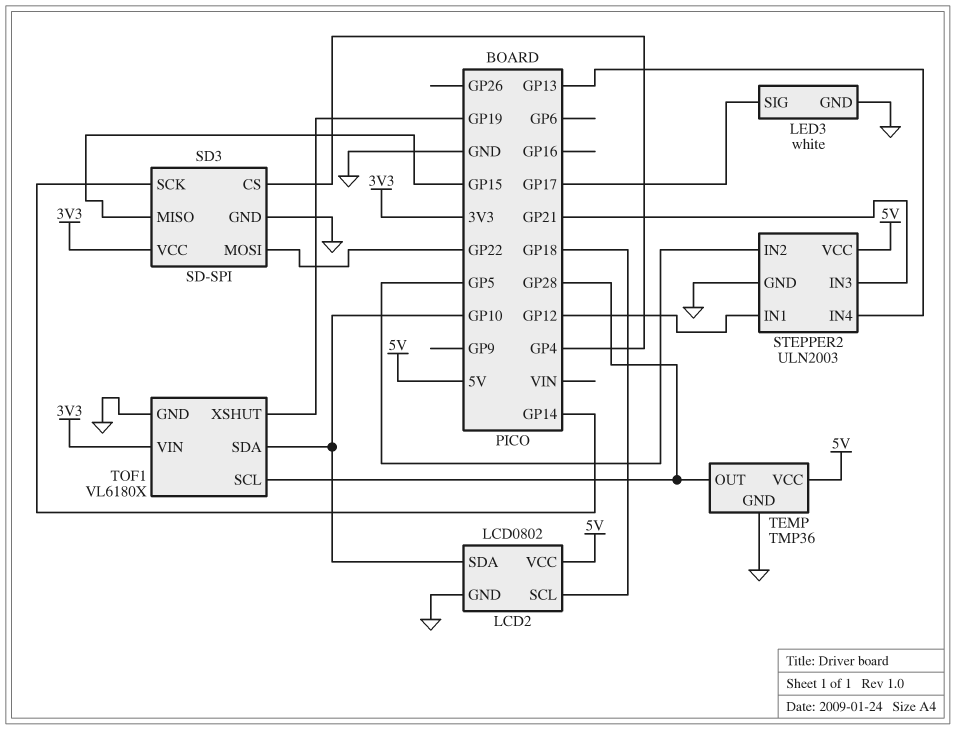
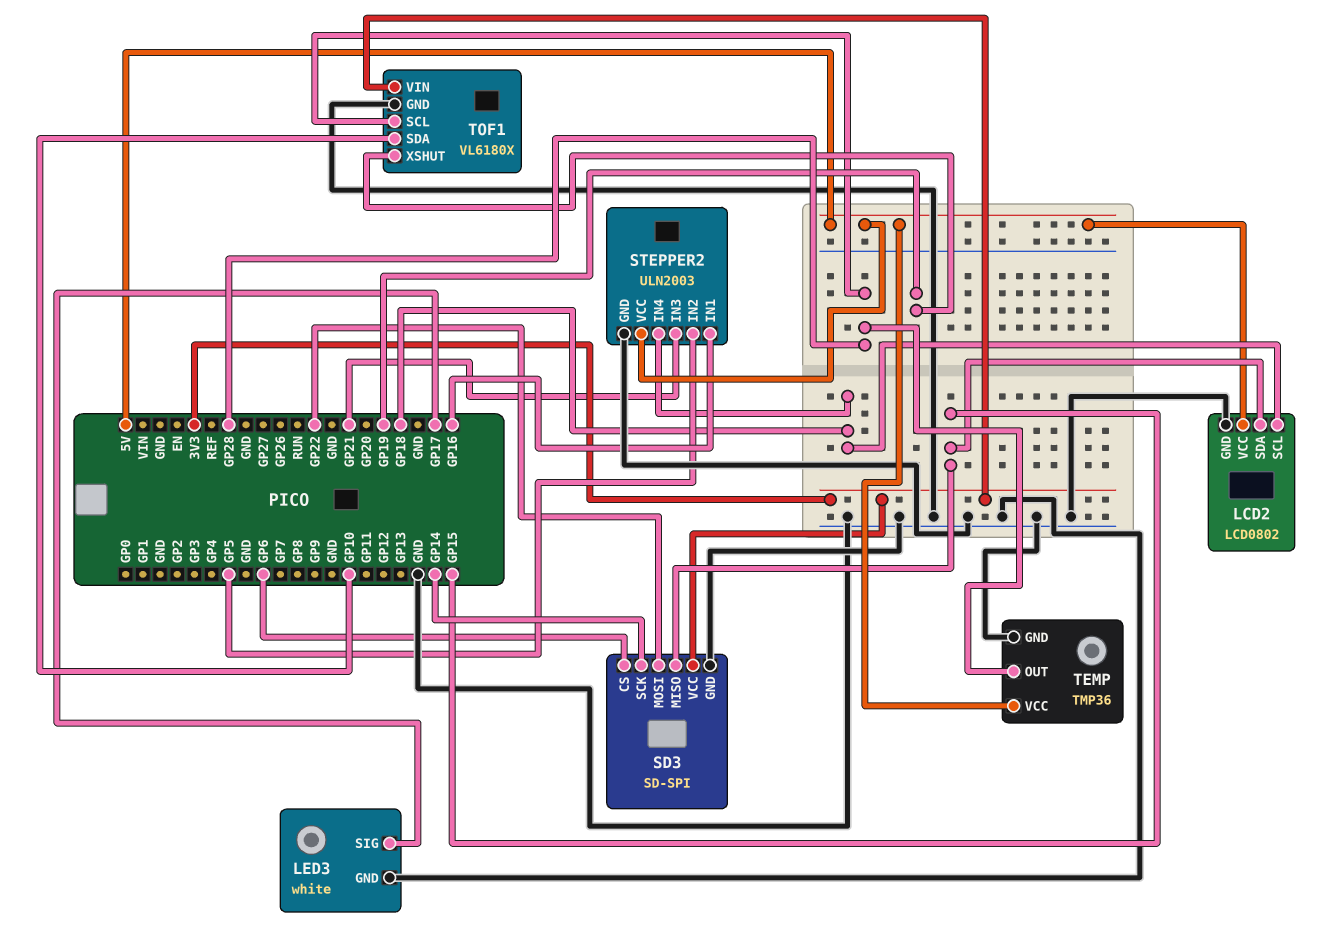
LCD2 pin SDA: GP10 -> GP15
SD3 pin CS: GP4 -> GP6
STEPPER2 pin IN1: GP12 -> GP16
STEPPER2 pin IN4: GP13 -> GP18

